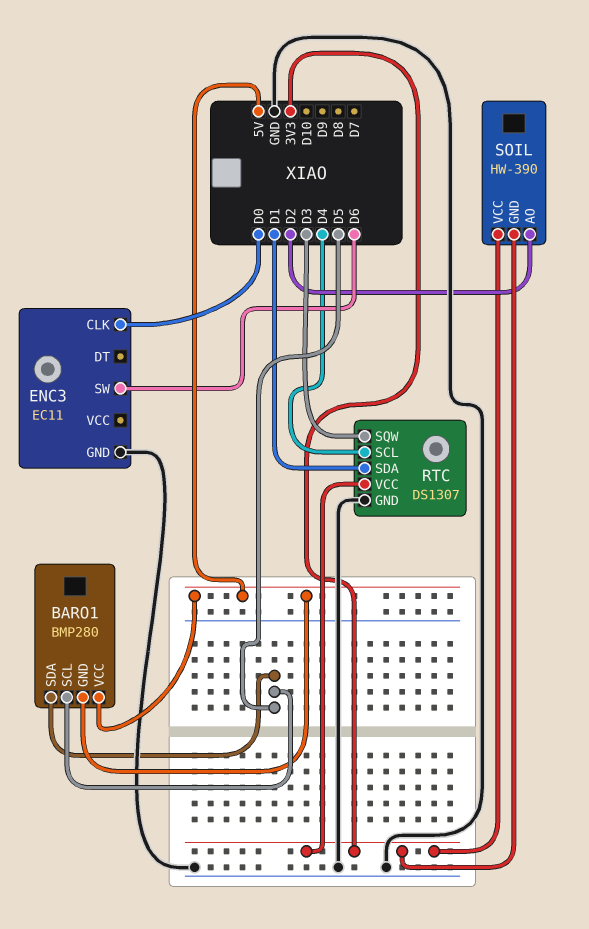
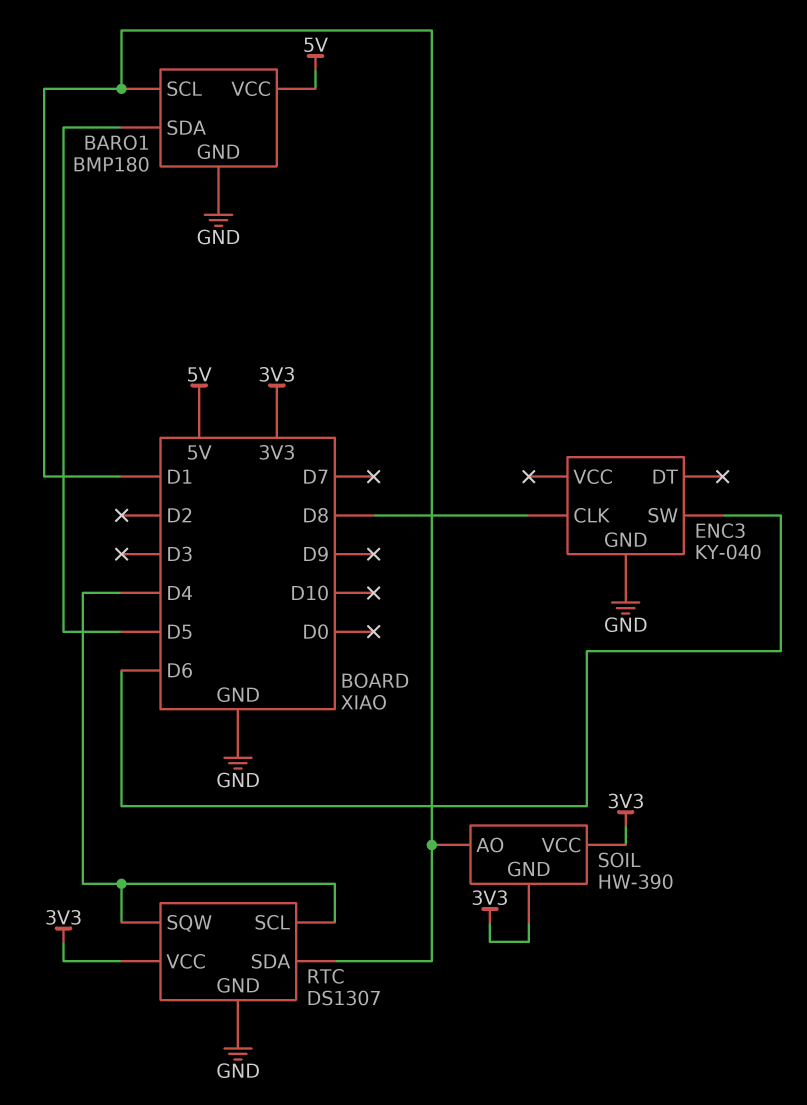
BARO1: BMP280 -> BMP180
BARO1 pin GND: 5V -> GND
BARO1 pin SCL: D5 -> D1
ENC3: EC11 -> KY-040
ENC3 pin CLK: D0 -> D8
RTC pin SQW: D3 -> D4
SOIL pin AO: D2 -> D1

